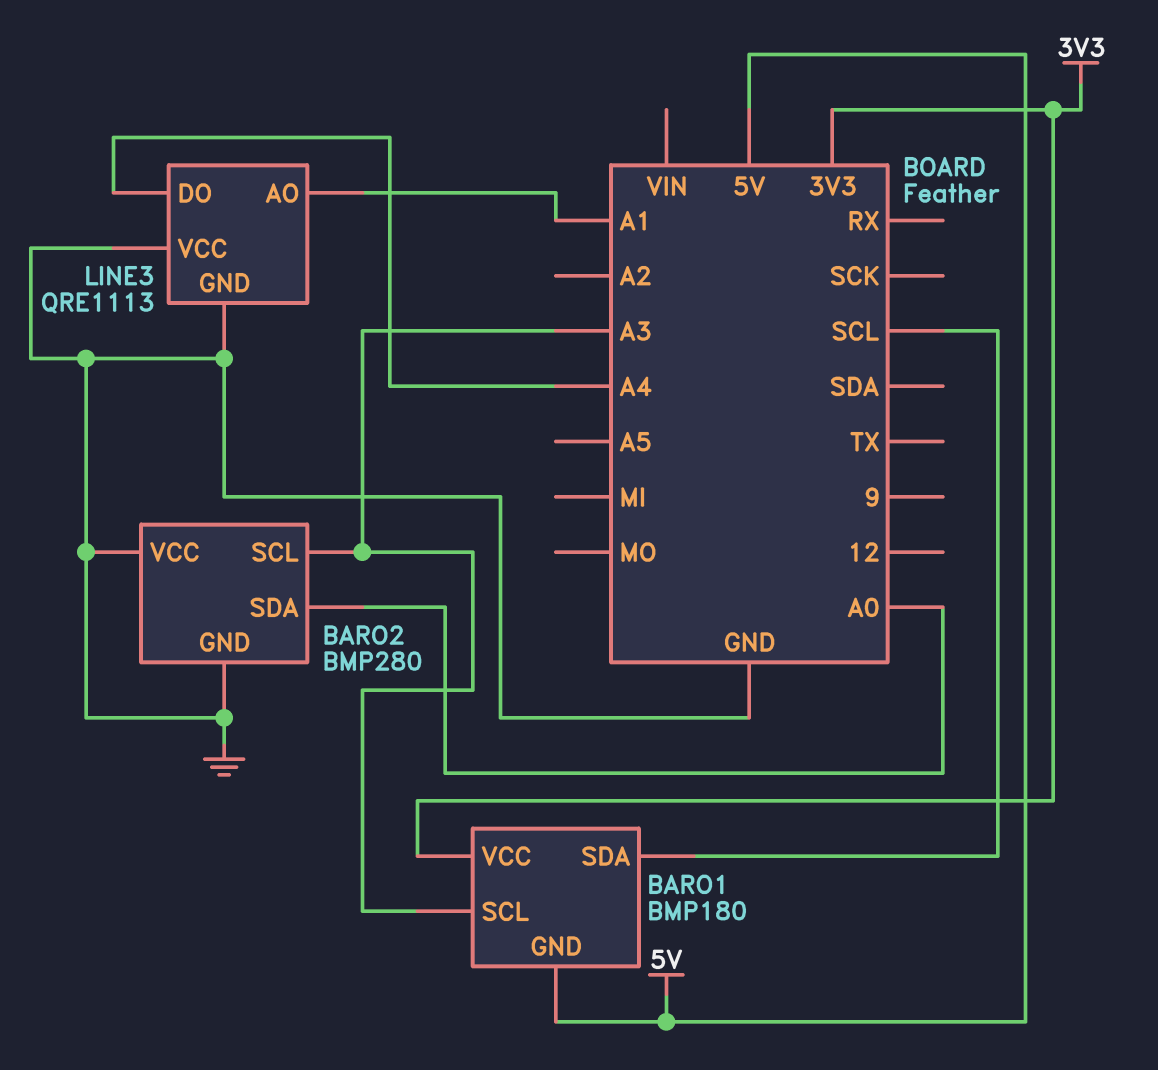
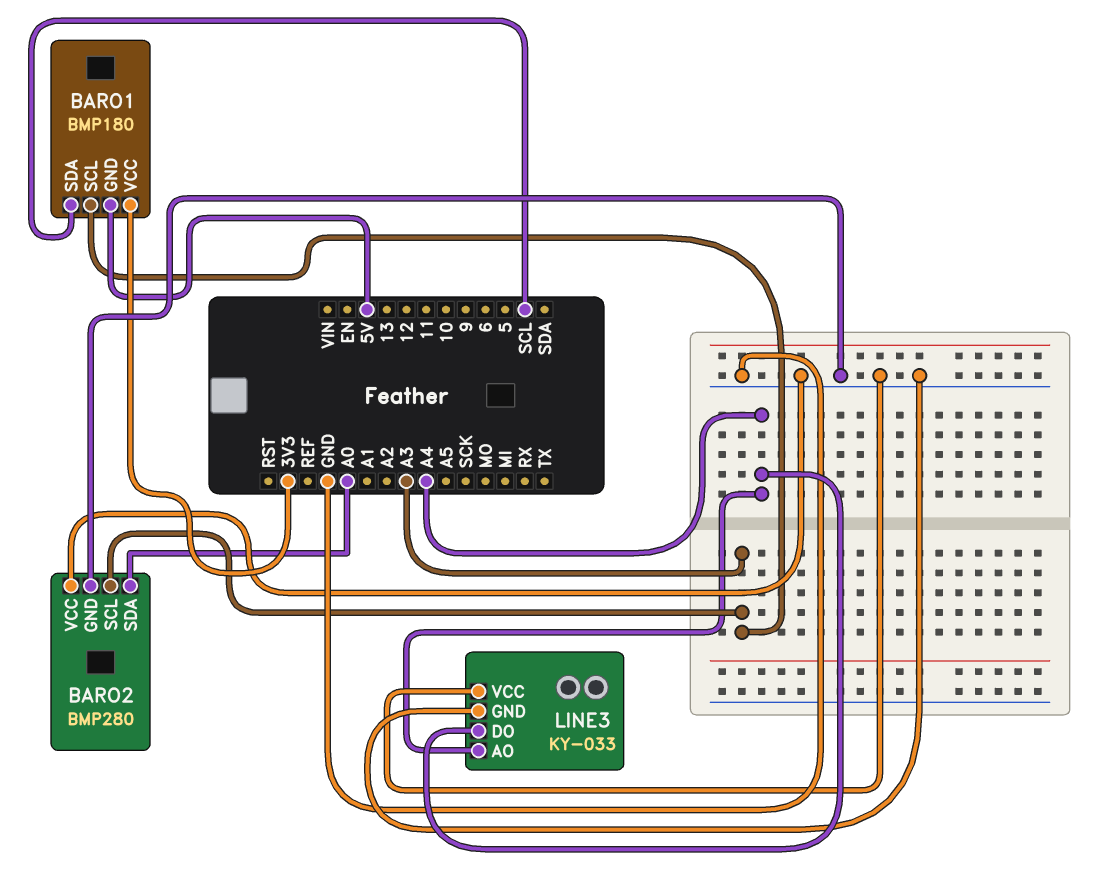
LINE3: QRE1113 -> KY-033
LINE3 pin AO: A1 -> A4

